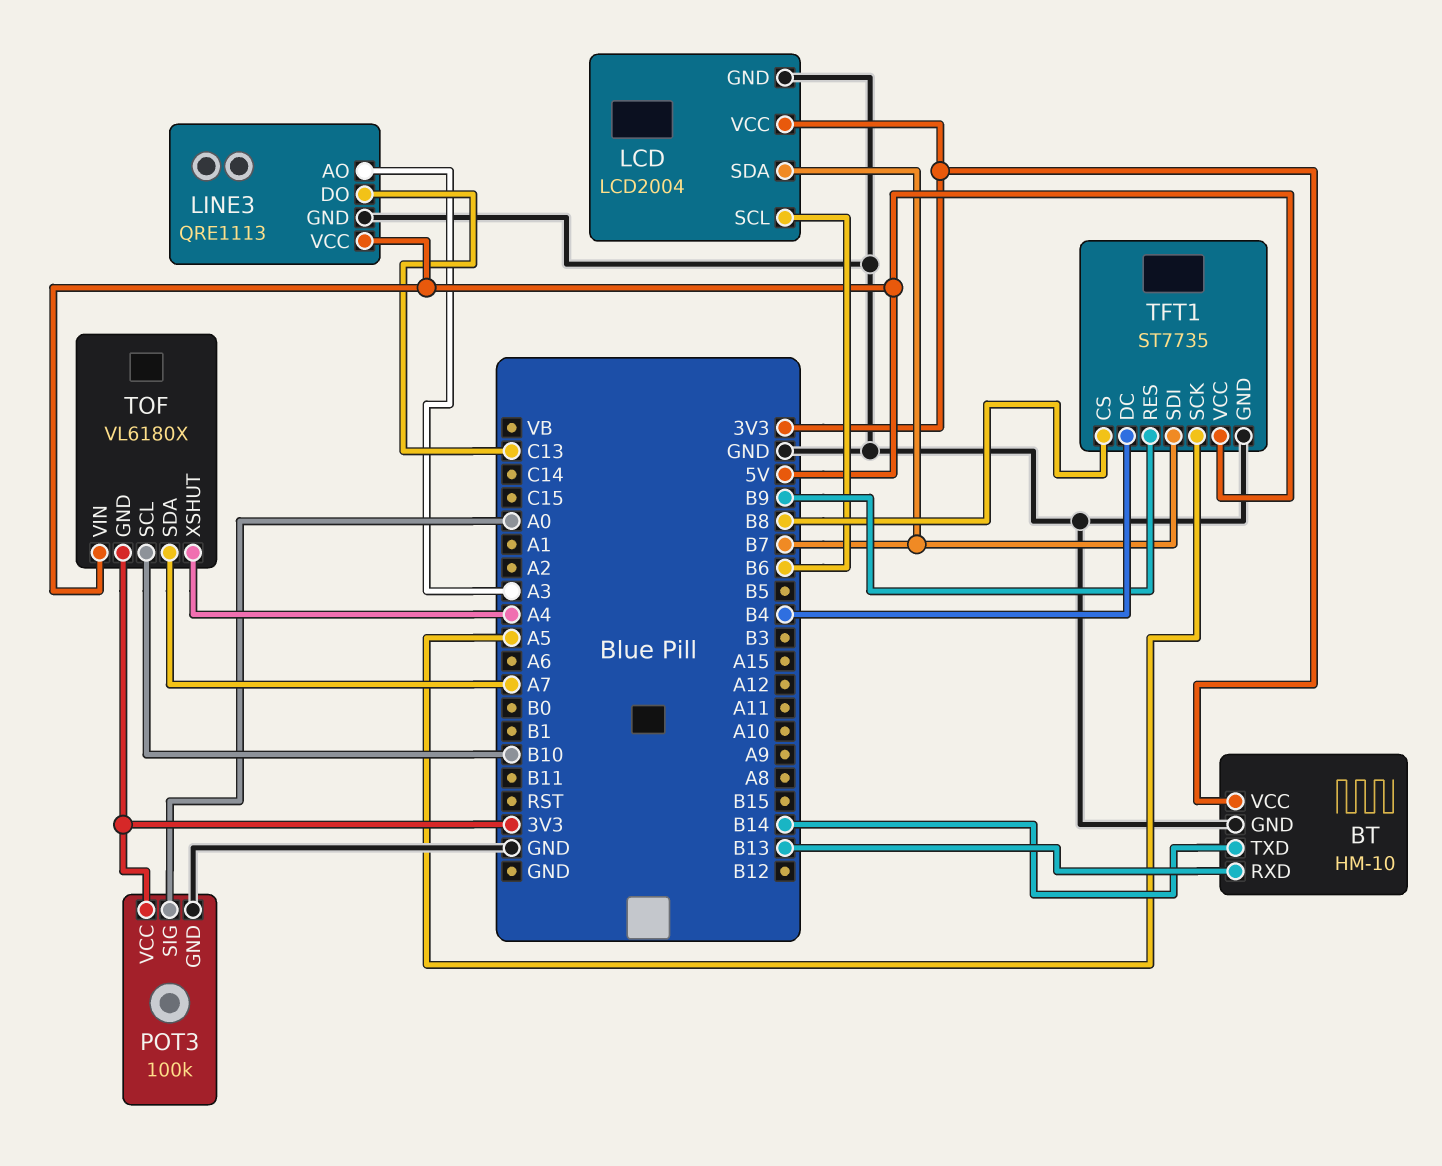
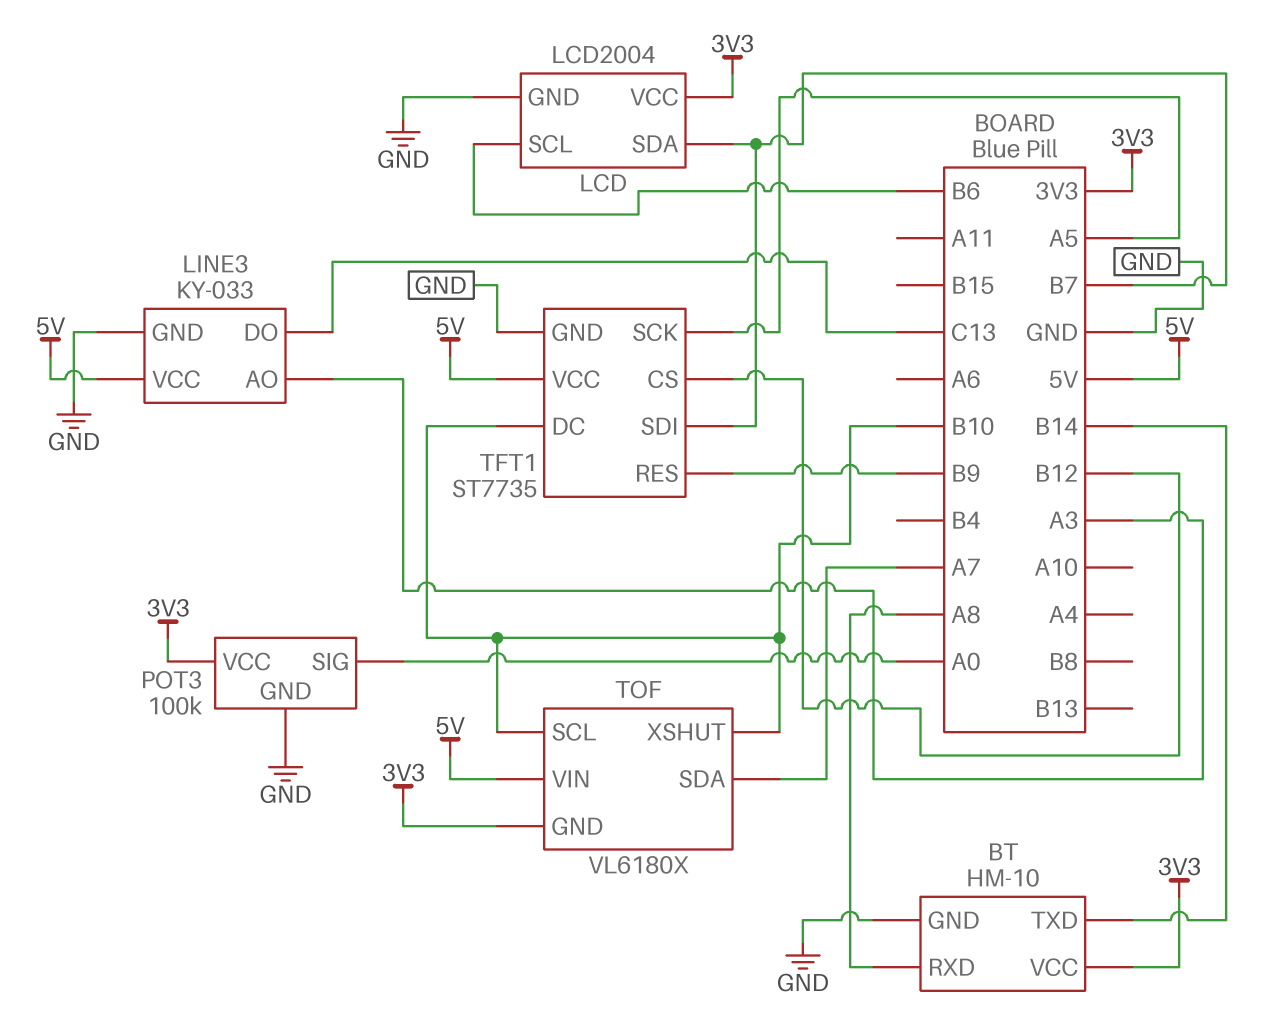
BT pin RXD: B13 -> A8
LINE3: QRE1113 -> KY-033
TFT1 pin CS: B8 -> B12
TFT1 pin DC: B4 -> B10
TOF pin XSHUT: A4 -> B10

